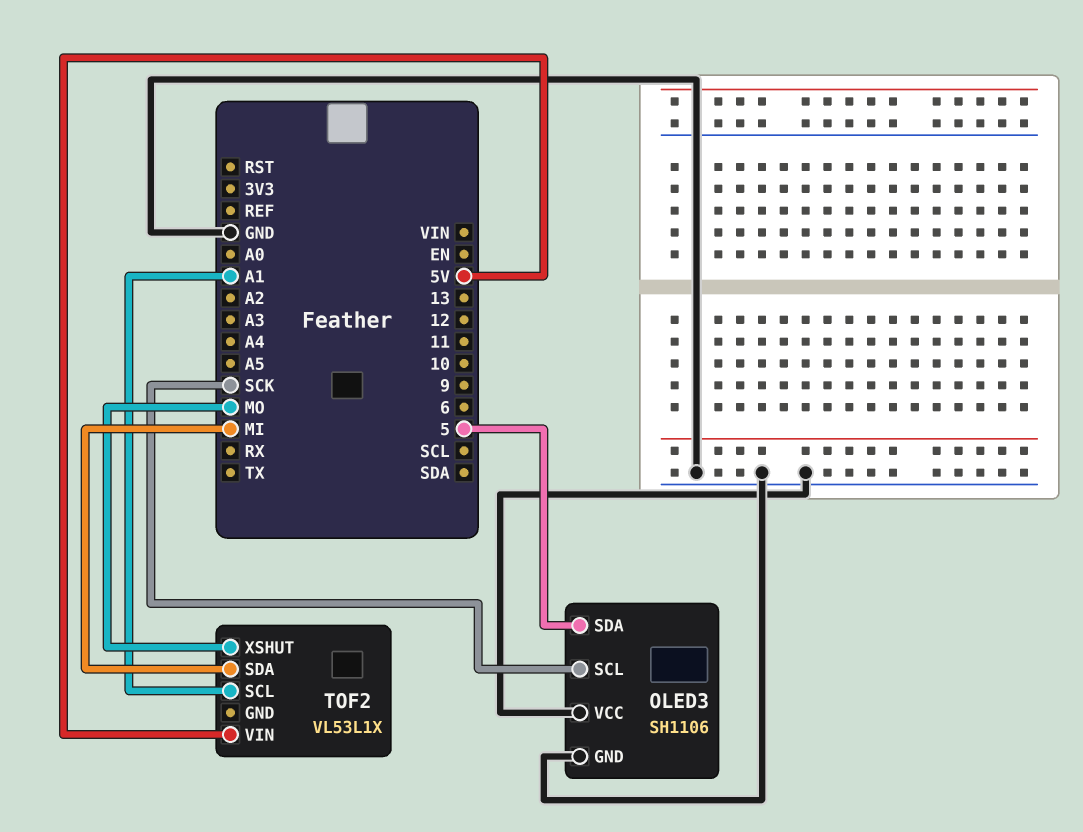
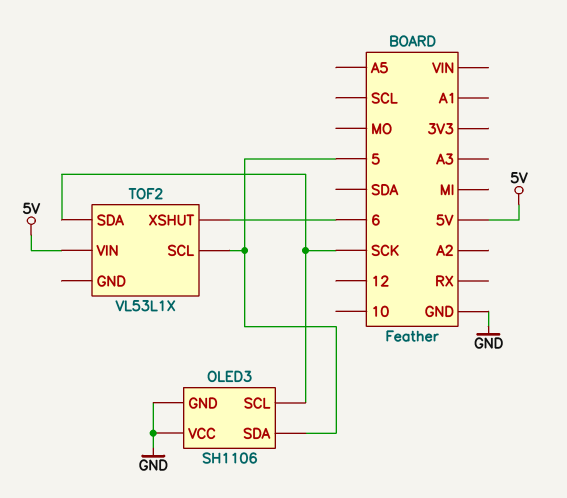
TOF2 pin SCL: A1 -> 5
TOF2 pin SDA: MI -> SCK
TOF2 pin XSHUT: MO -> 6

